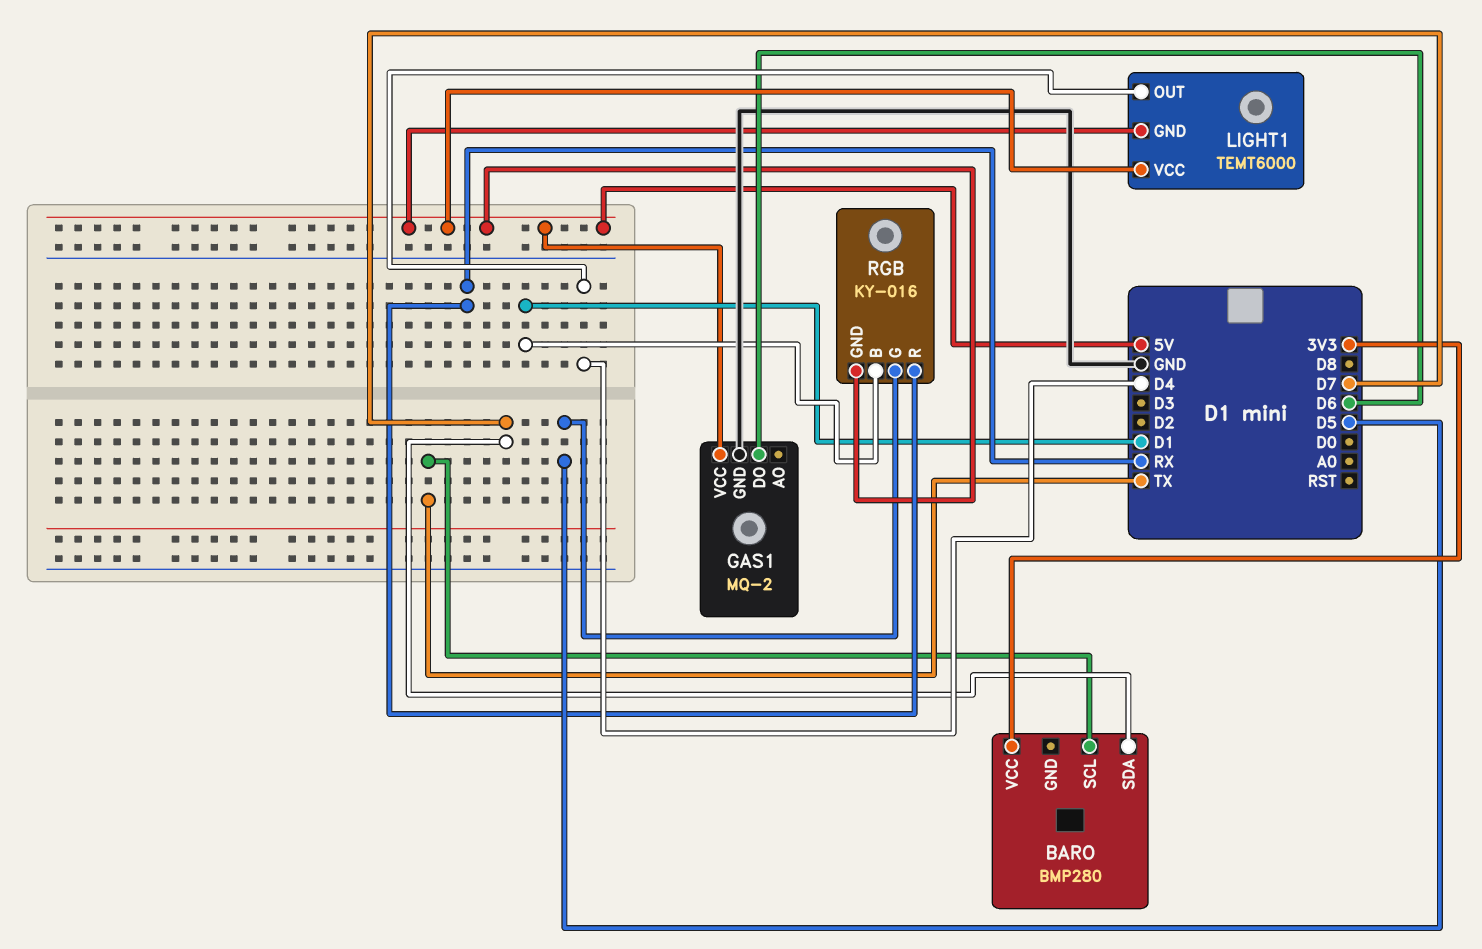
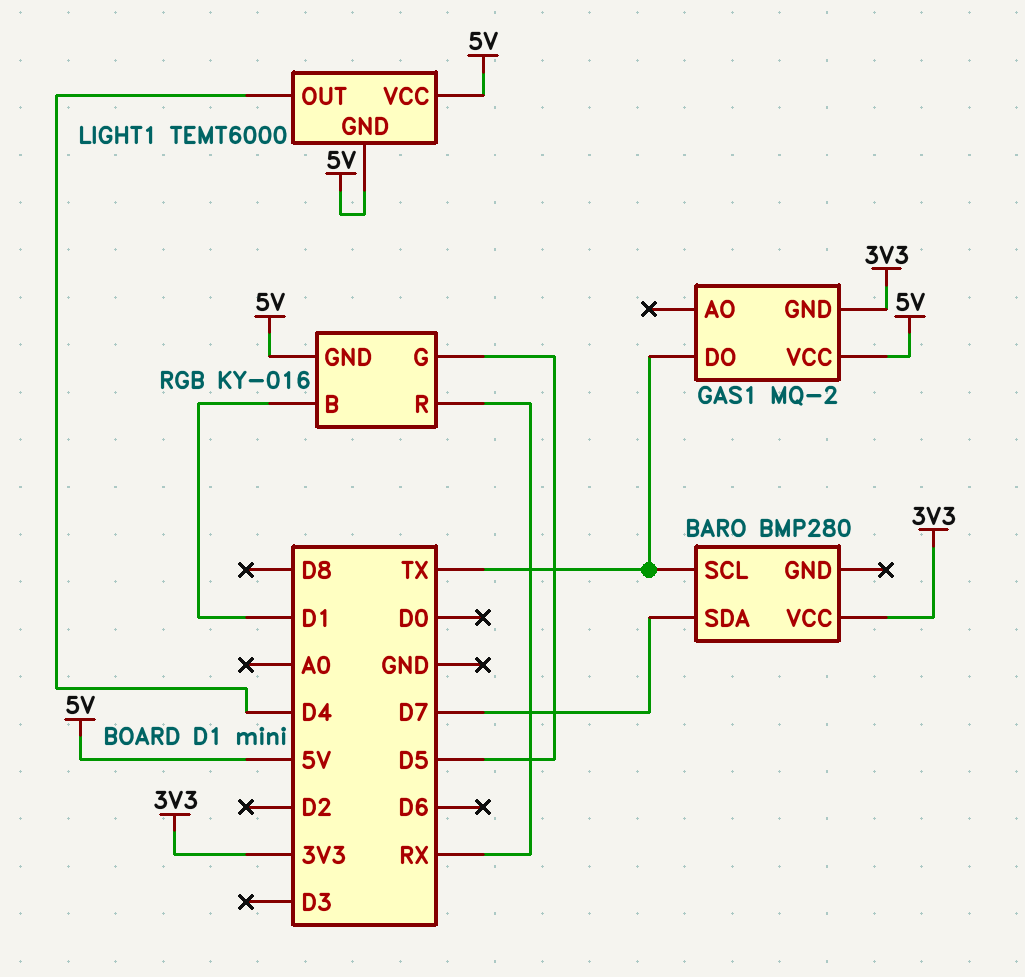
GAS1 pin DO: D6 -> TX
GAS1 pin GND: GND -> 3V3

